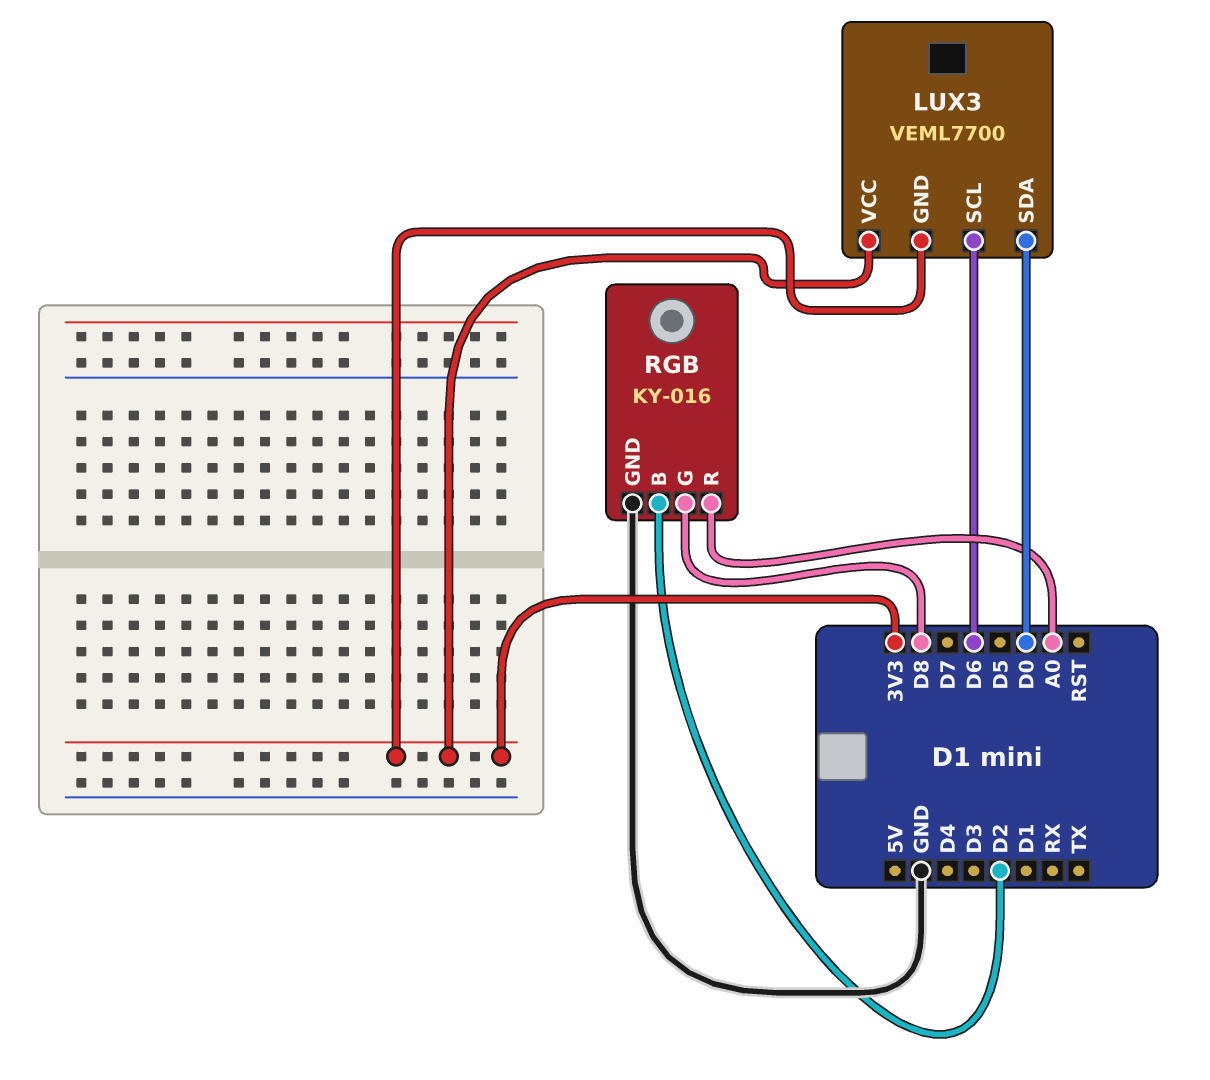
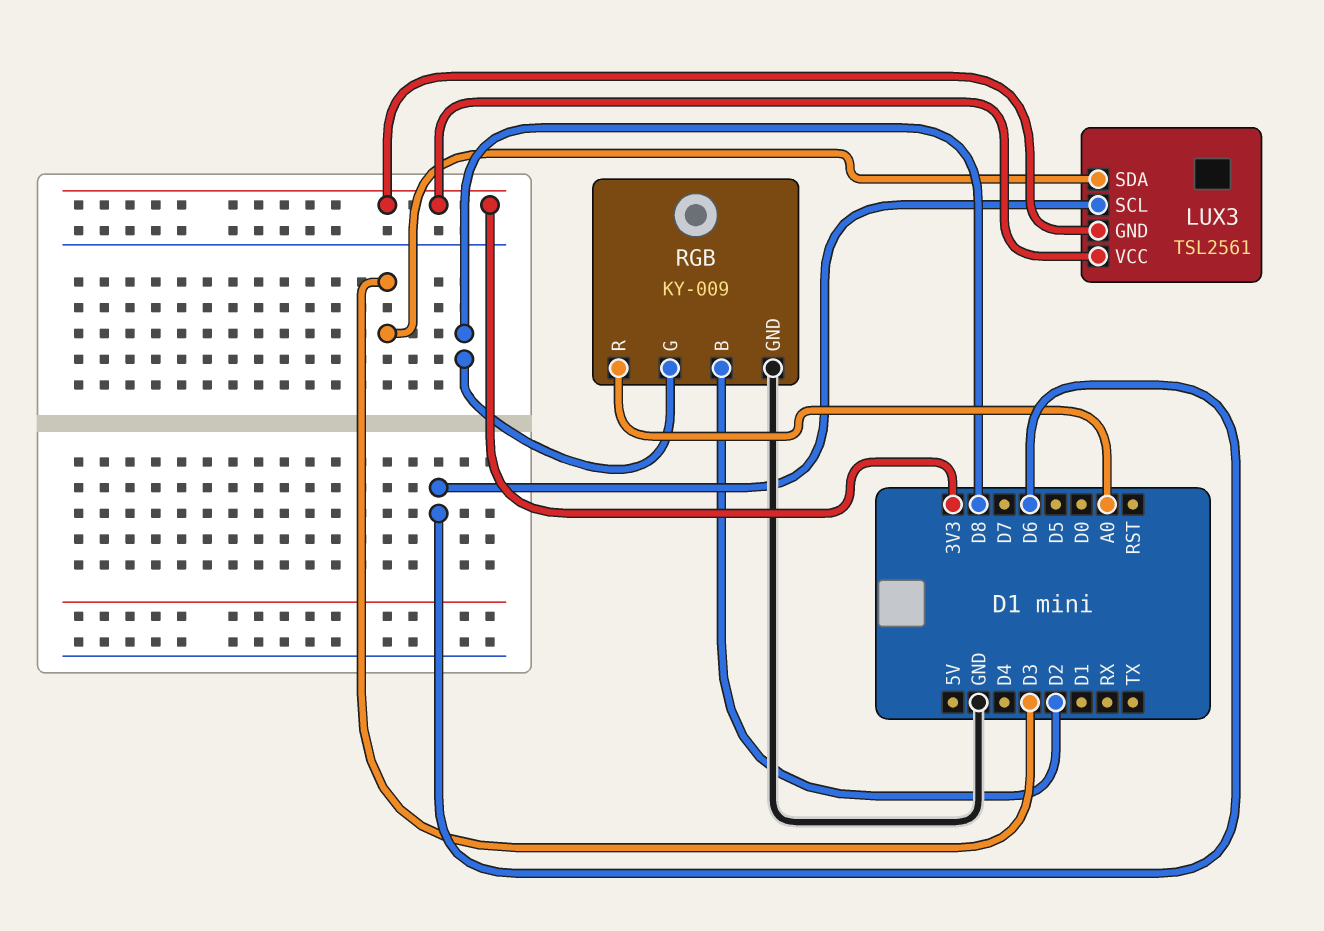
LUX3: VEML7700 -> TSL2561
LUX3 pin SDA: D0 -> D3
RGB: KY-016 -> KY-009

